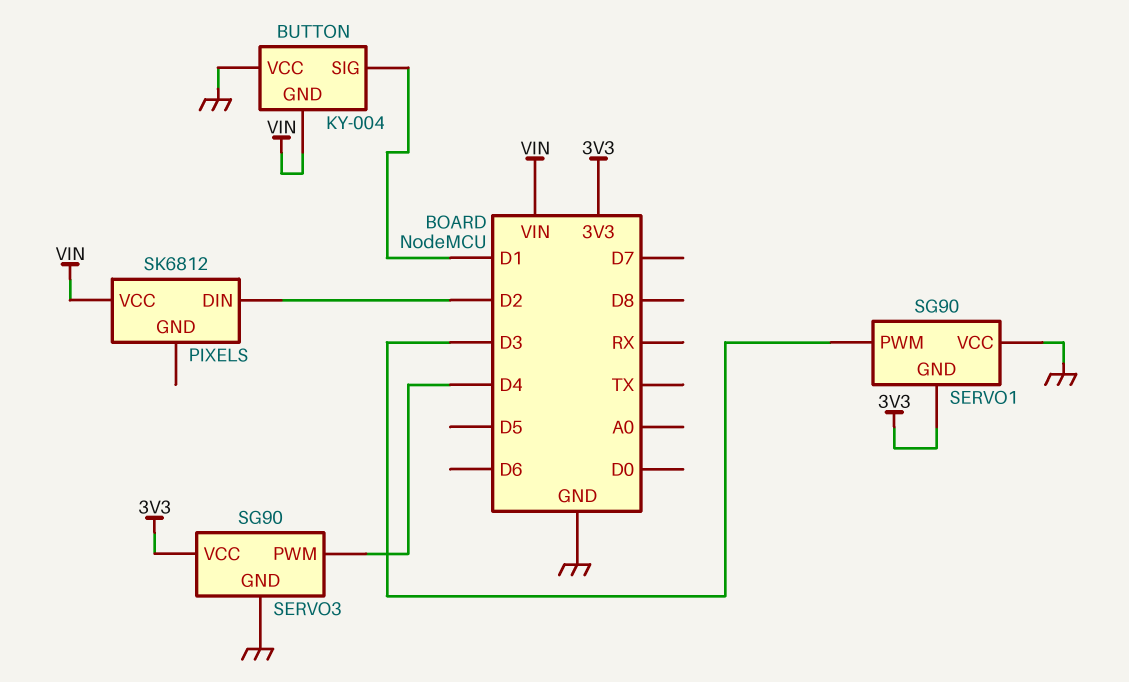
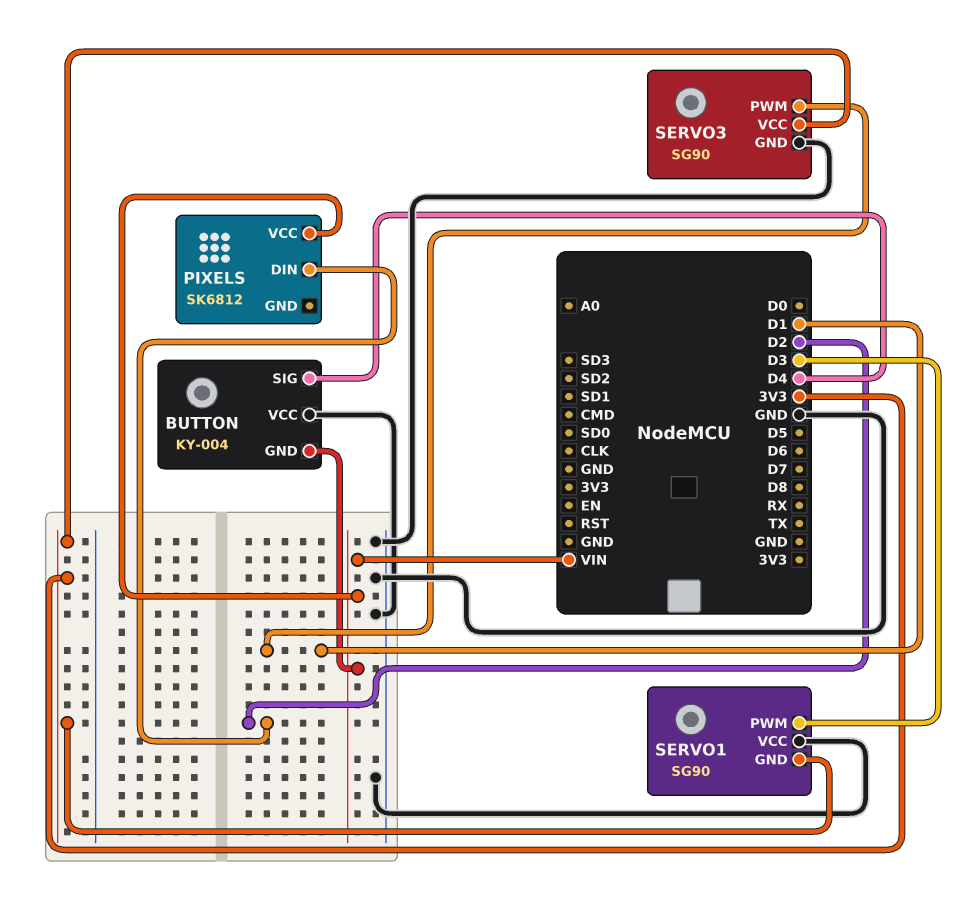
BUTTON pin SIG: D1 -> D4
SERVO3 pin PWM: D4 -> D1

